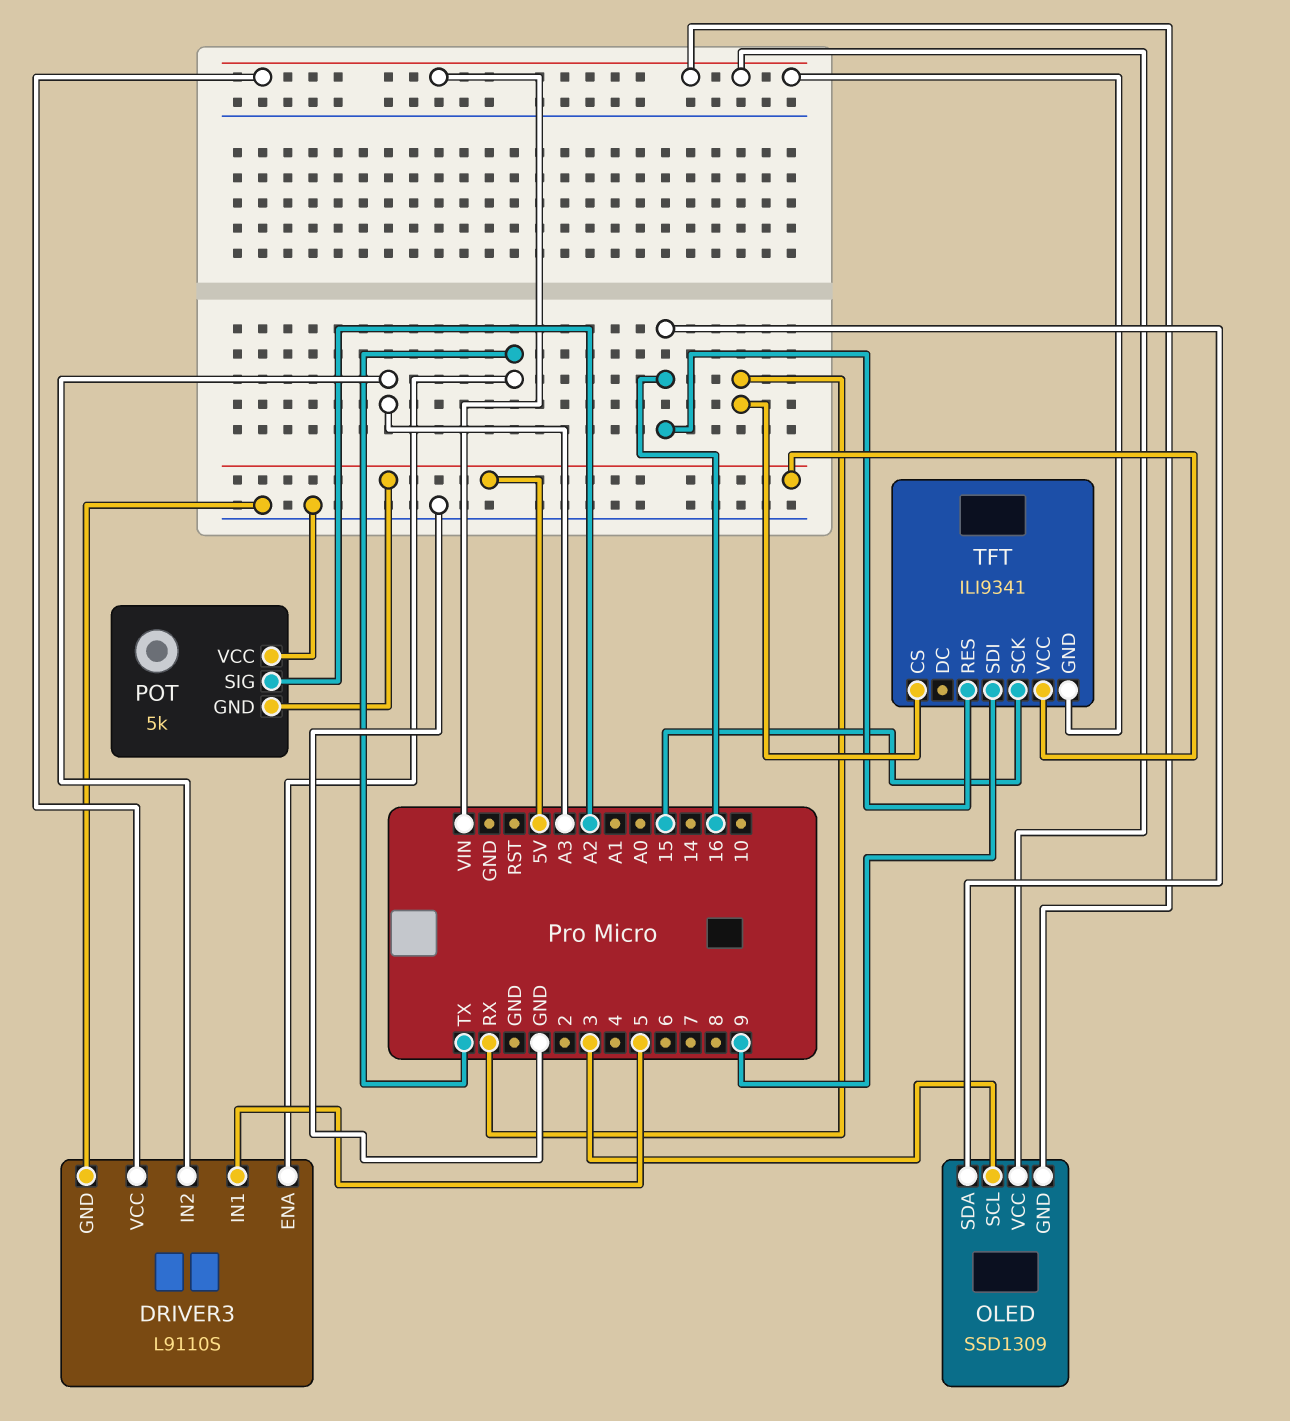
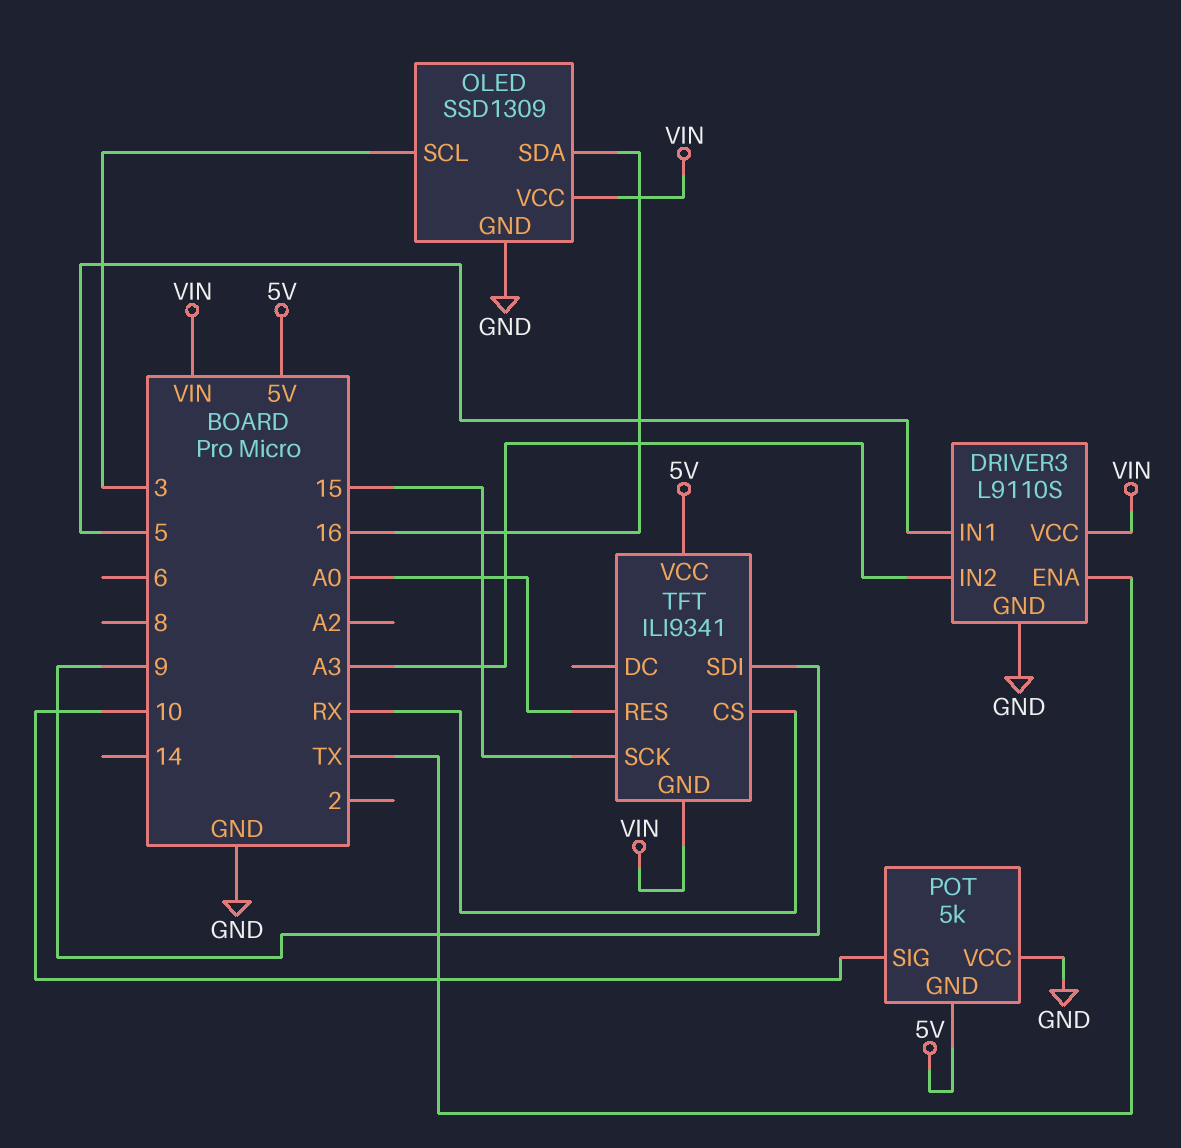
OLED pin GND: VIN -> GND
POT pin SIG: A2 -> 10
TFT pin RES: 16 -> A0

